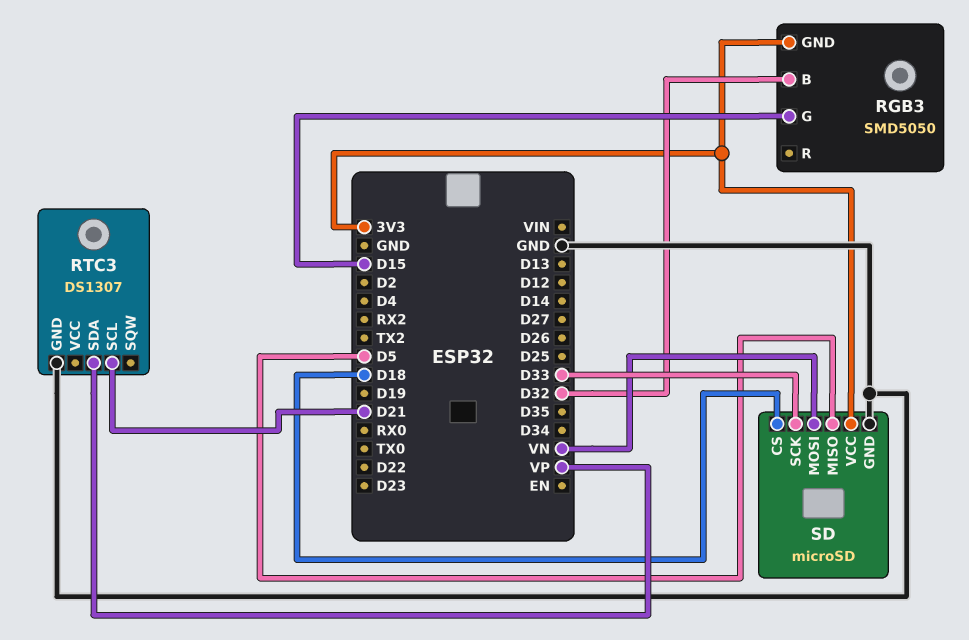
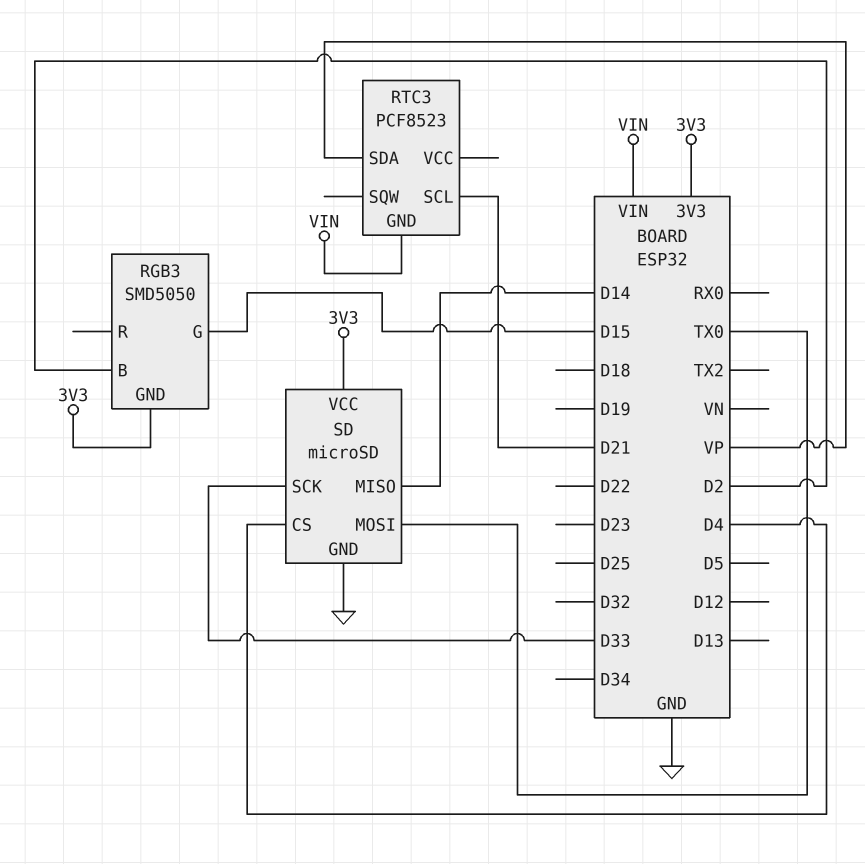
RGB3 pin B: D32 -> D2
RTC3: DS1307 -> PCF8523
RTC3 pin GND: GND -> VIN
SD pin CS: D18 -> D4
SD pin MISO: D5 -> D14
SD pin MOSI: VN -> TX0

